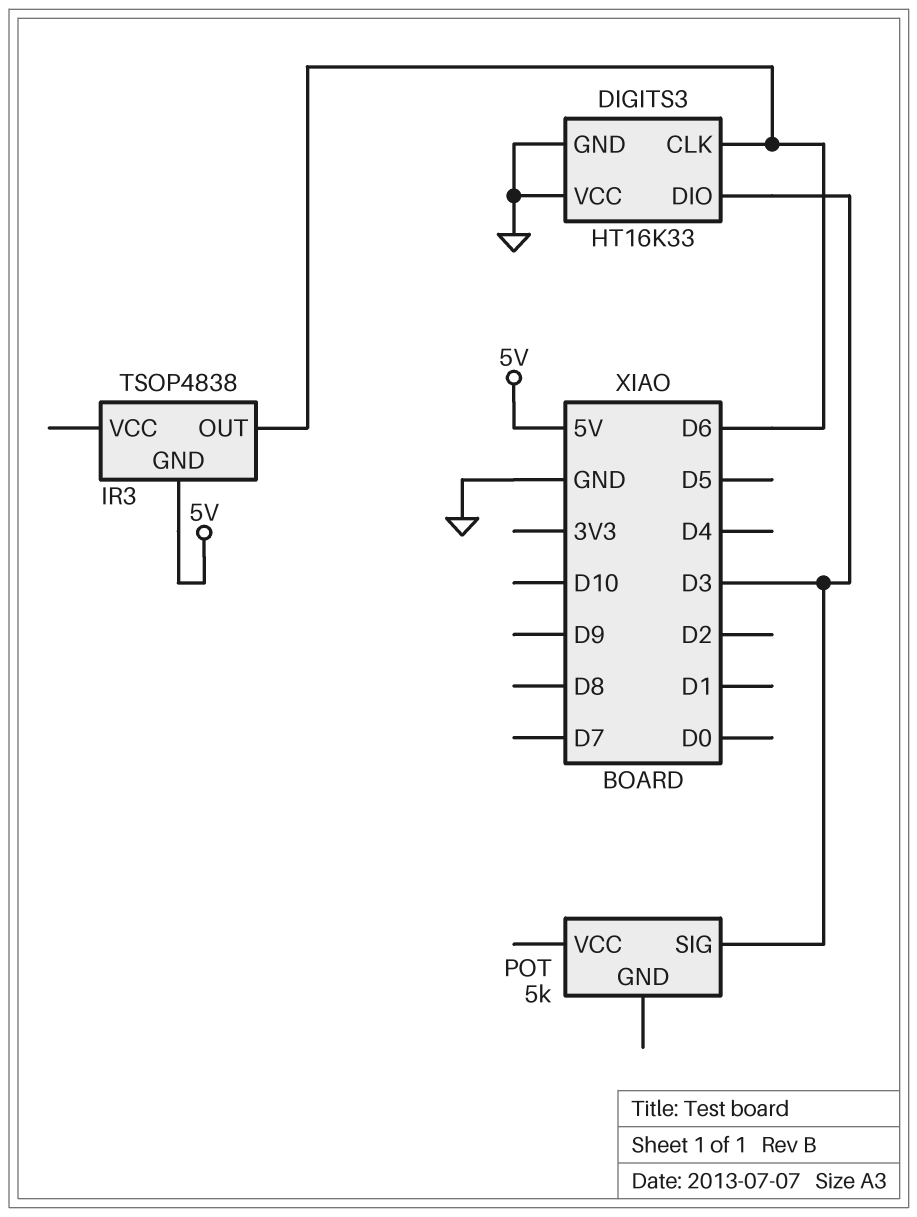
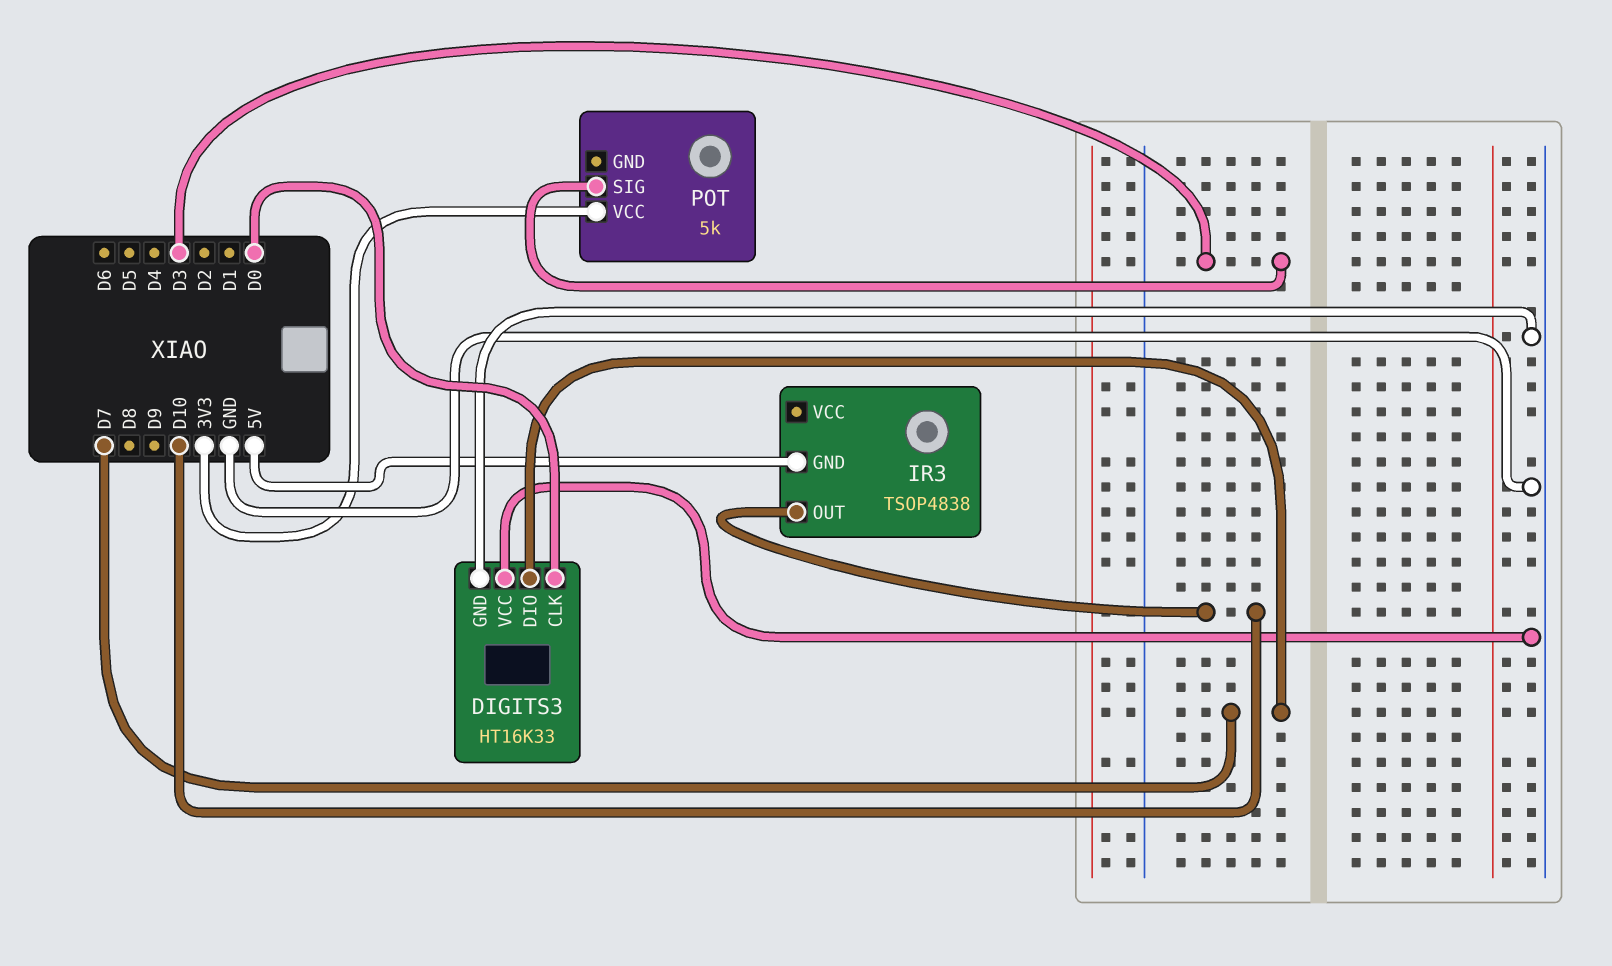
DIGITS3 pin CLK: D6 -> D0
DIGITS3 pin DIO: D3 -> D7
IR3 pin OUT: D6 -> D10
POT pin VCC: none -> 3V3

